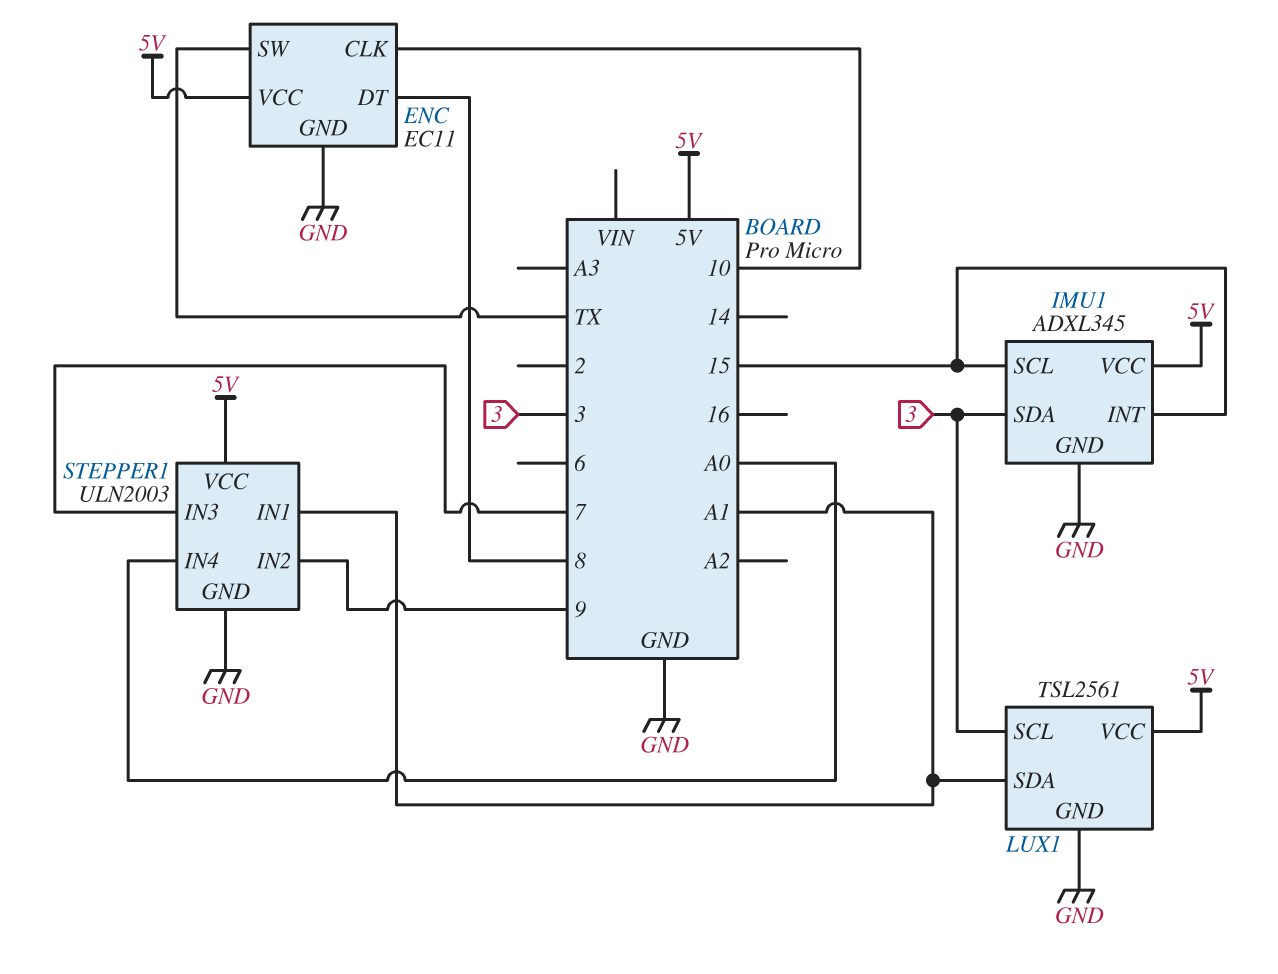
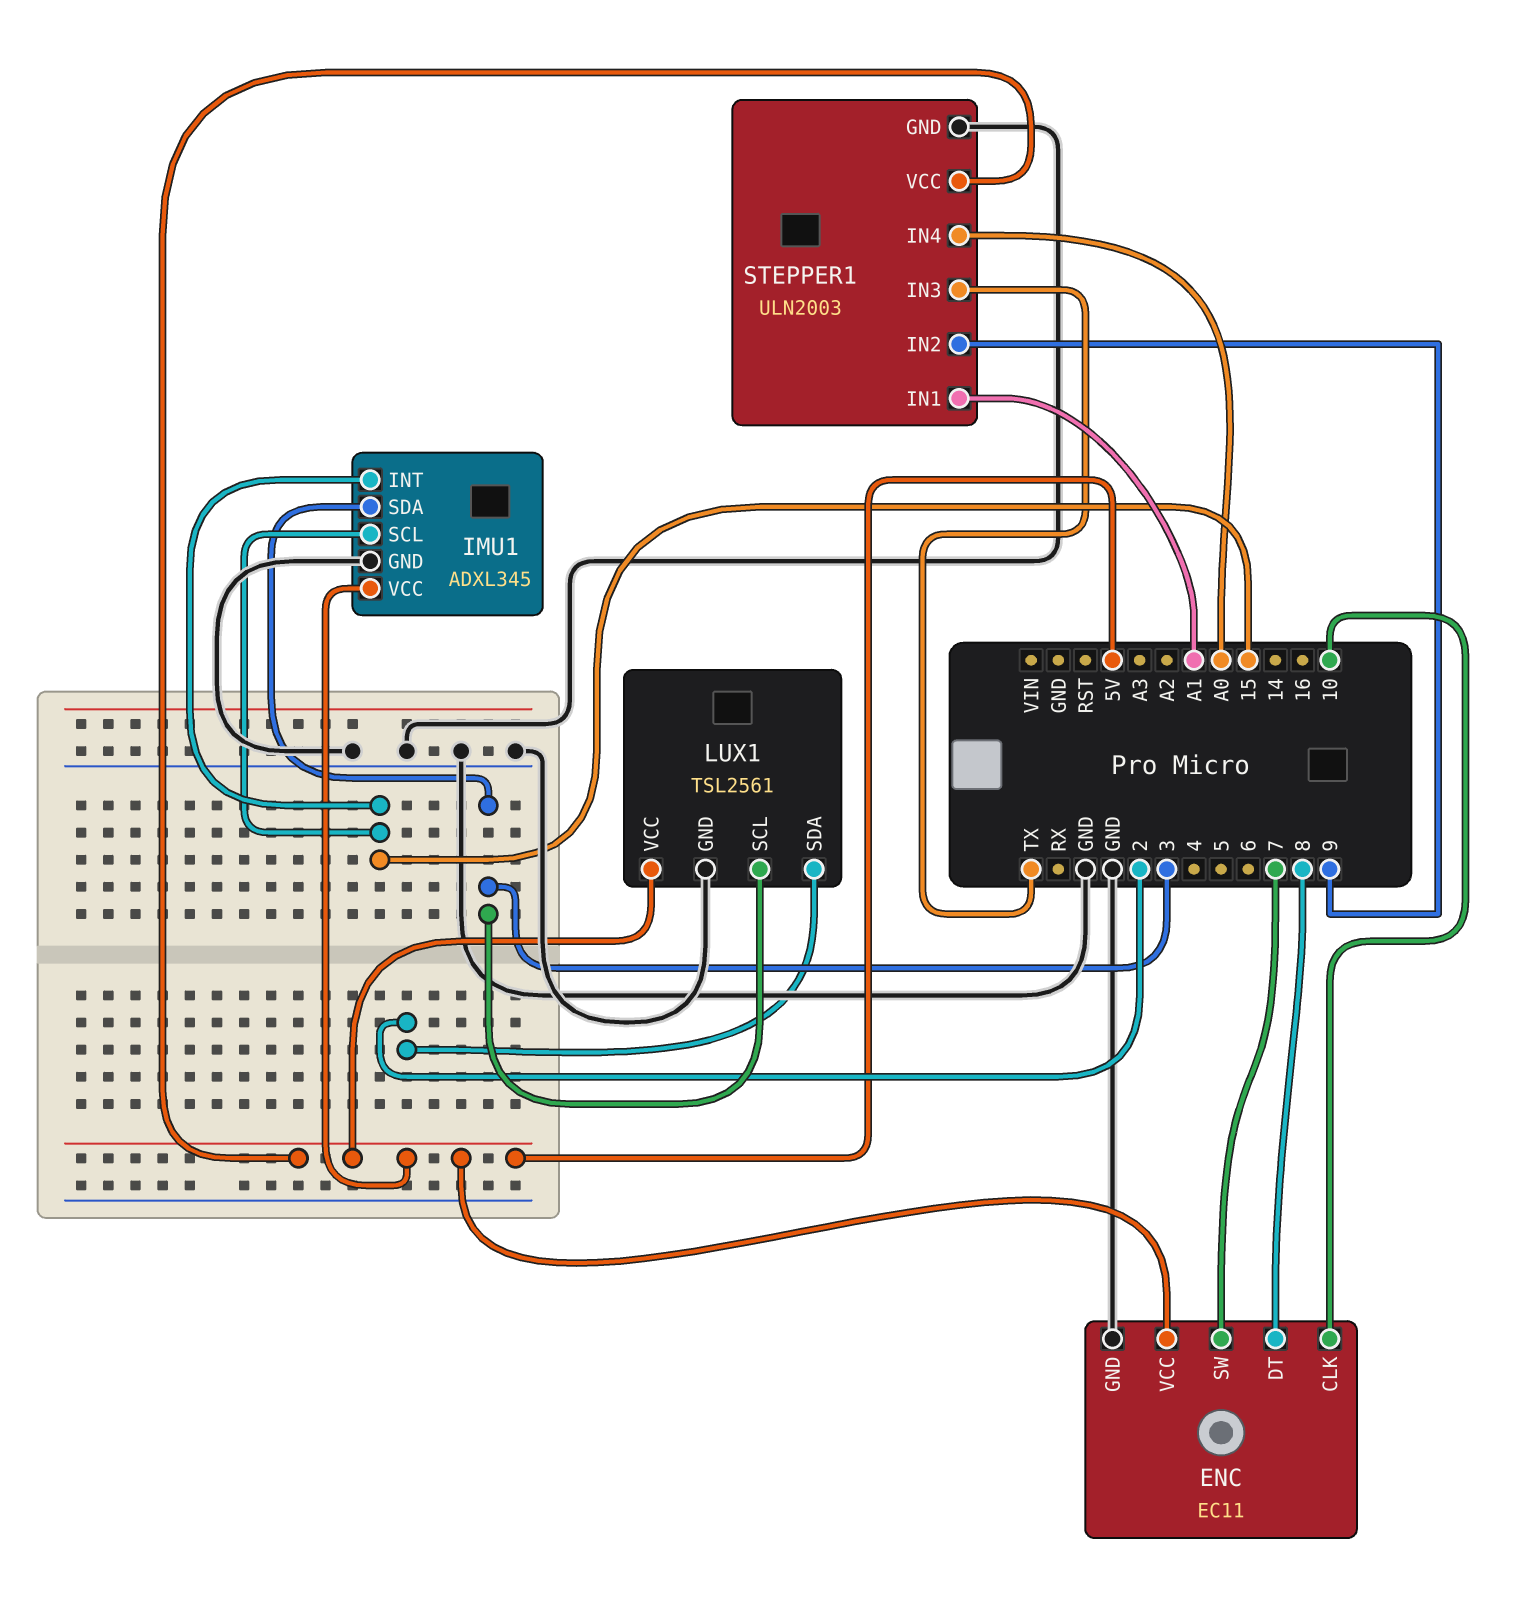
ENC pin SW: TX -> 7
LUX1 pin SDA: A1 -> 2
STEPPER1 pin IN3: 7 -> TX

